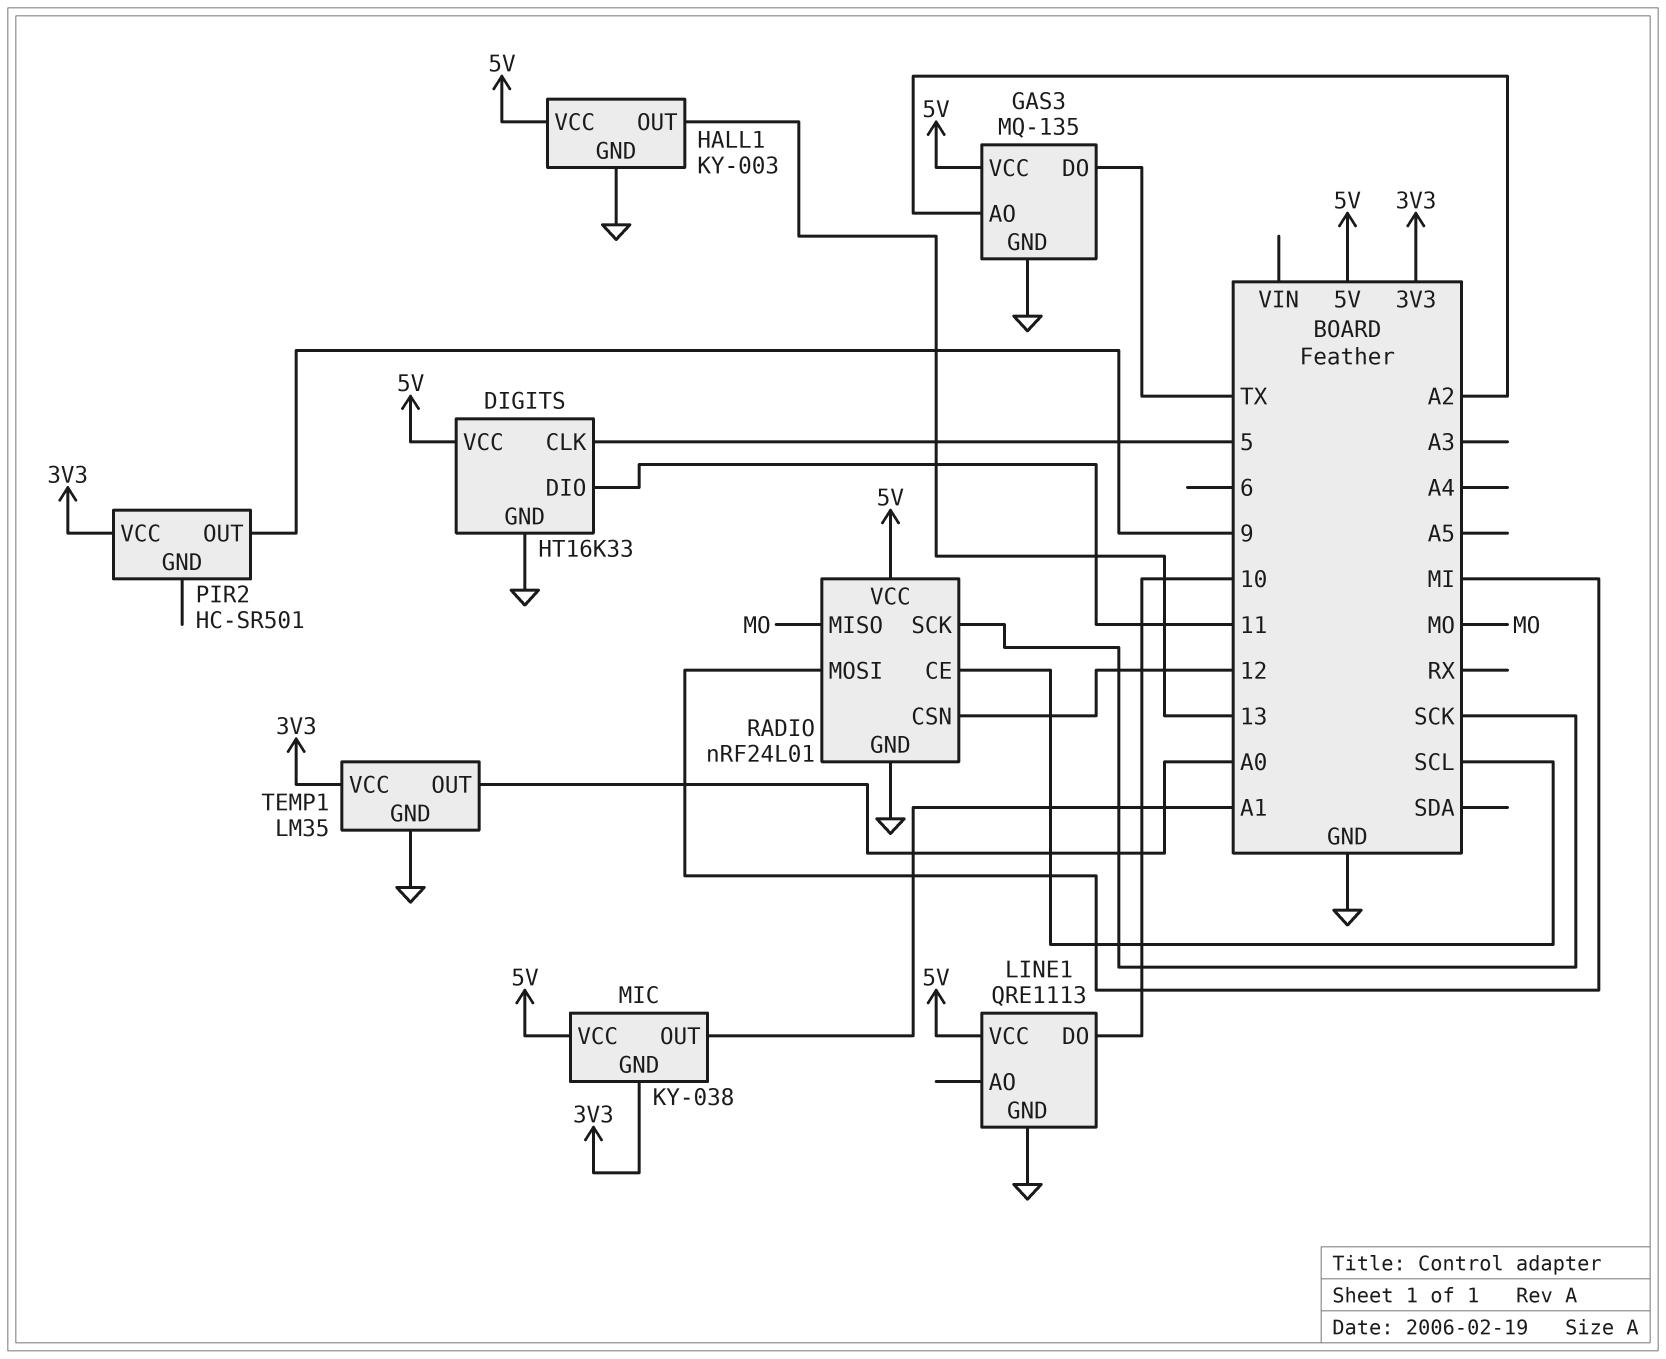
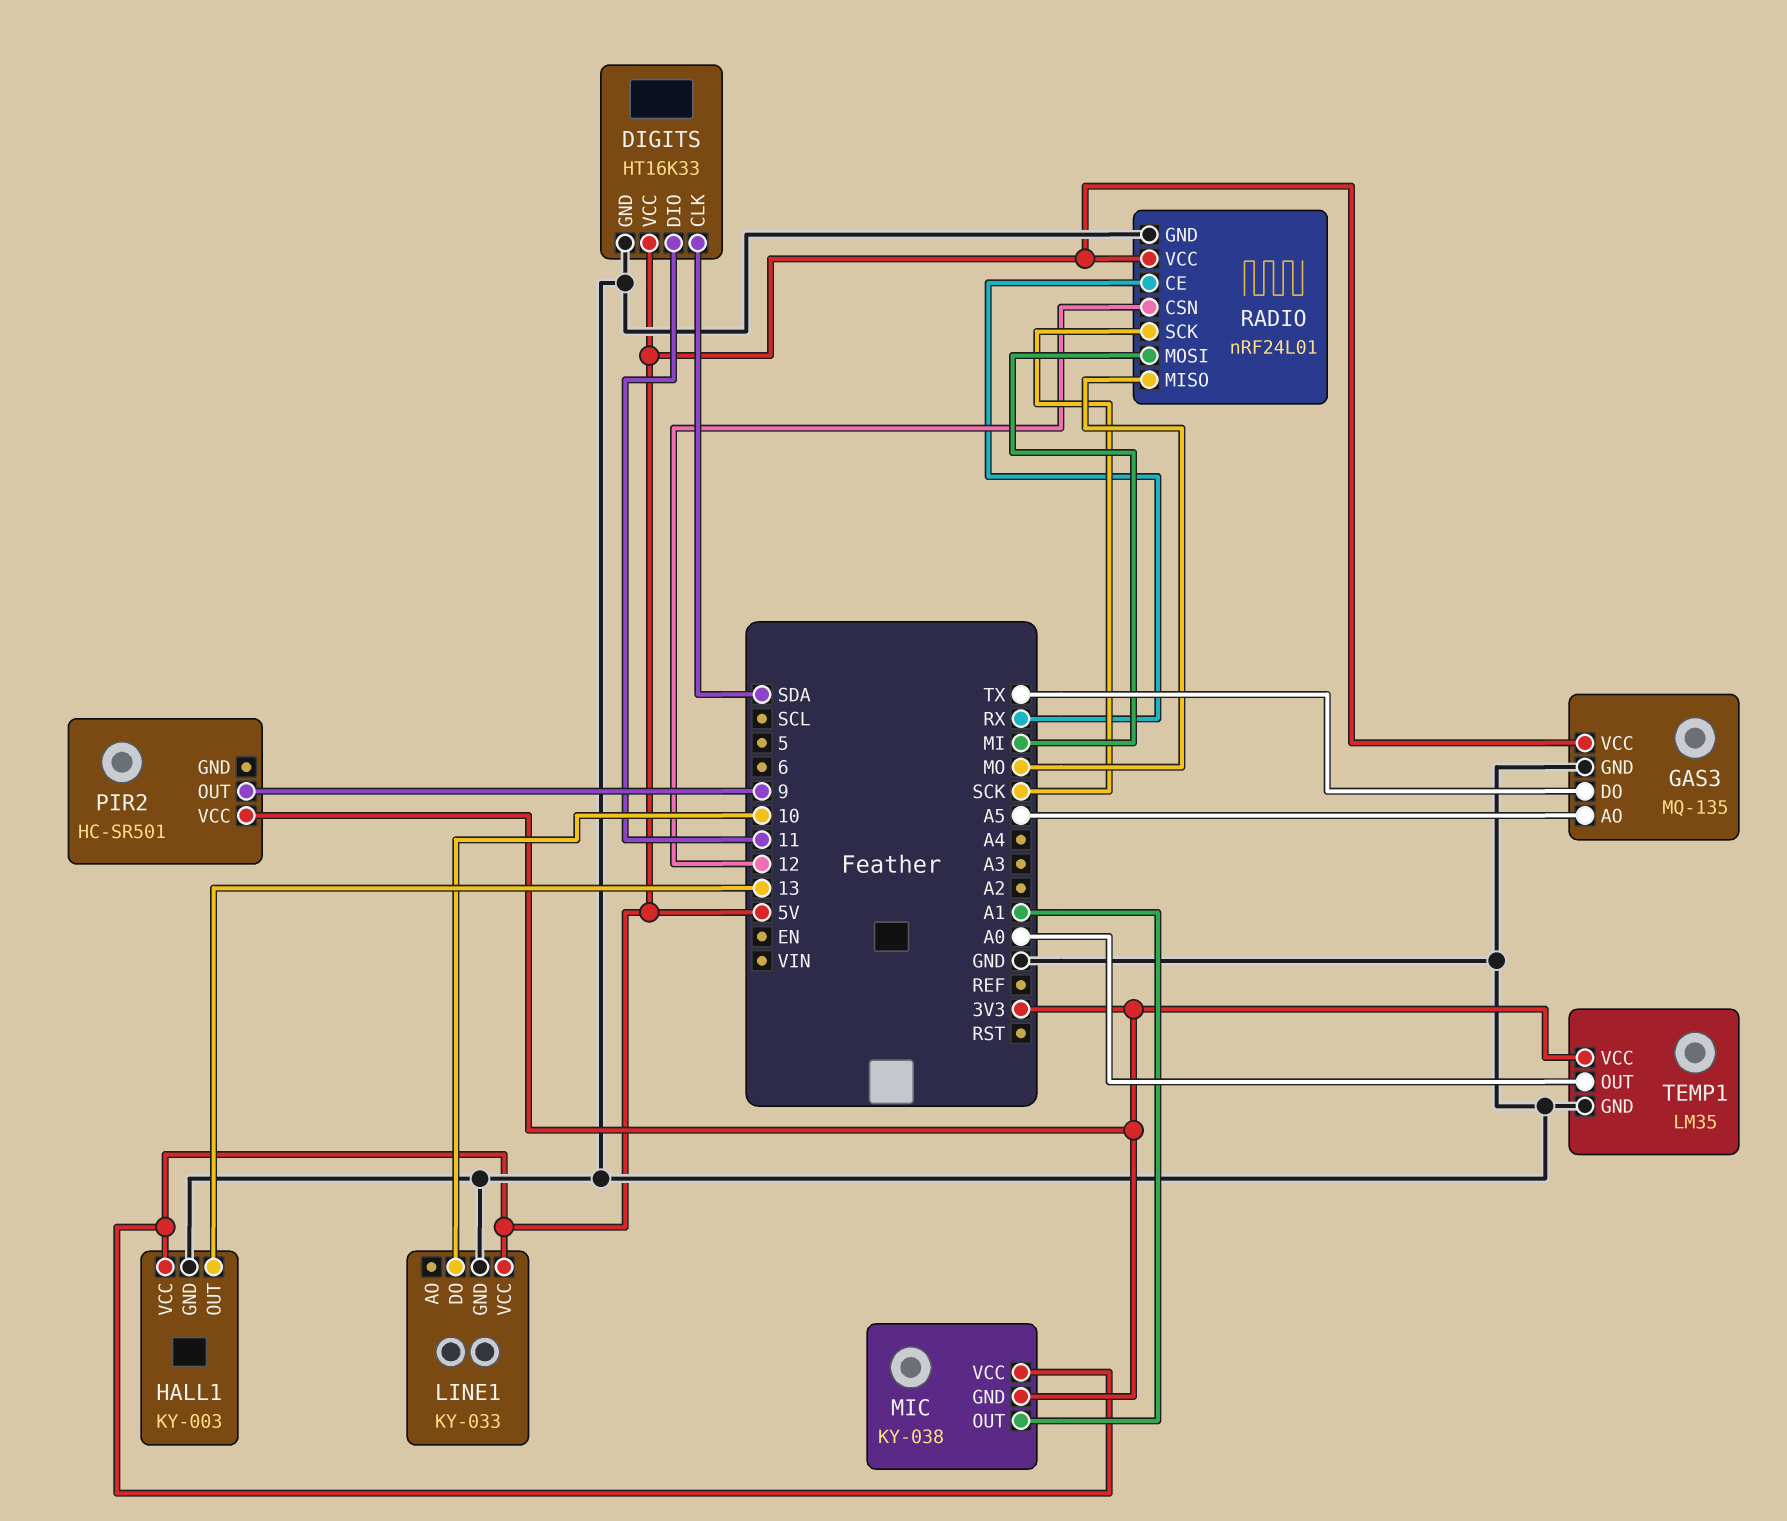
DIGITS pin CLK: 5 -> SDA
GAS3 pin AO: A2 -> A5
LINE1: QRE1113 -> KY-033
RADIO pin CE: SCL -> RX

